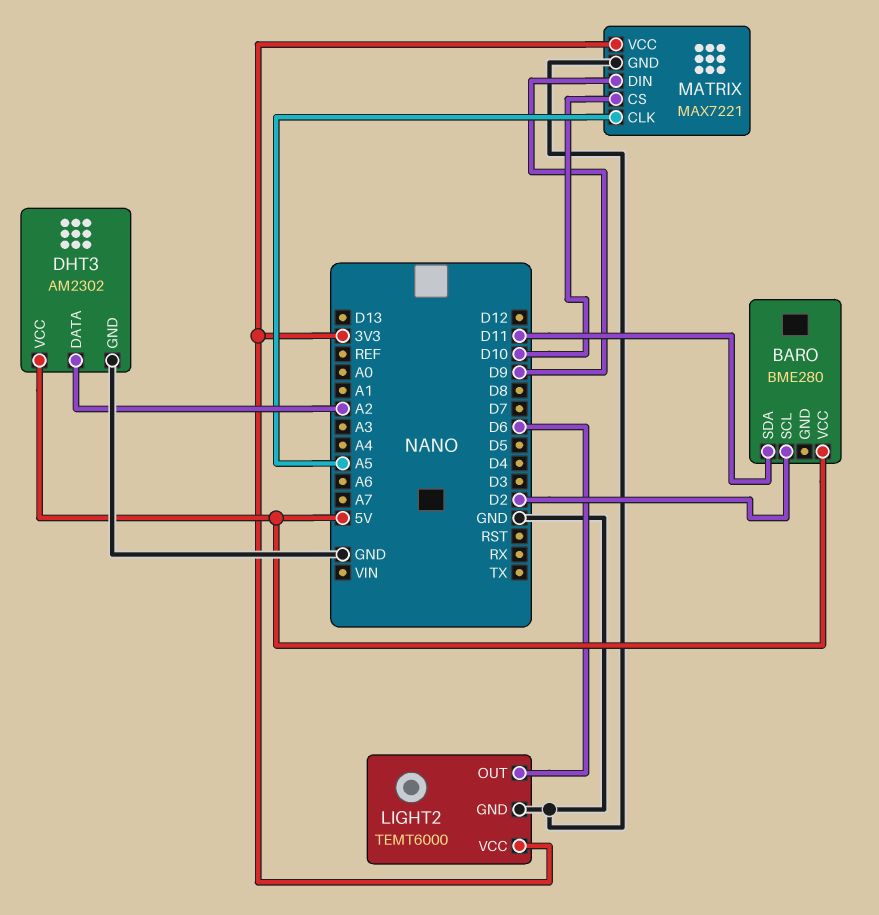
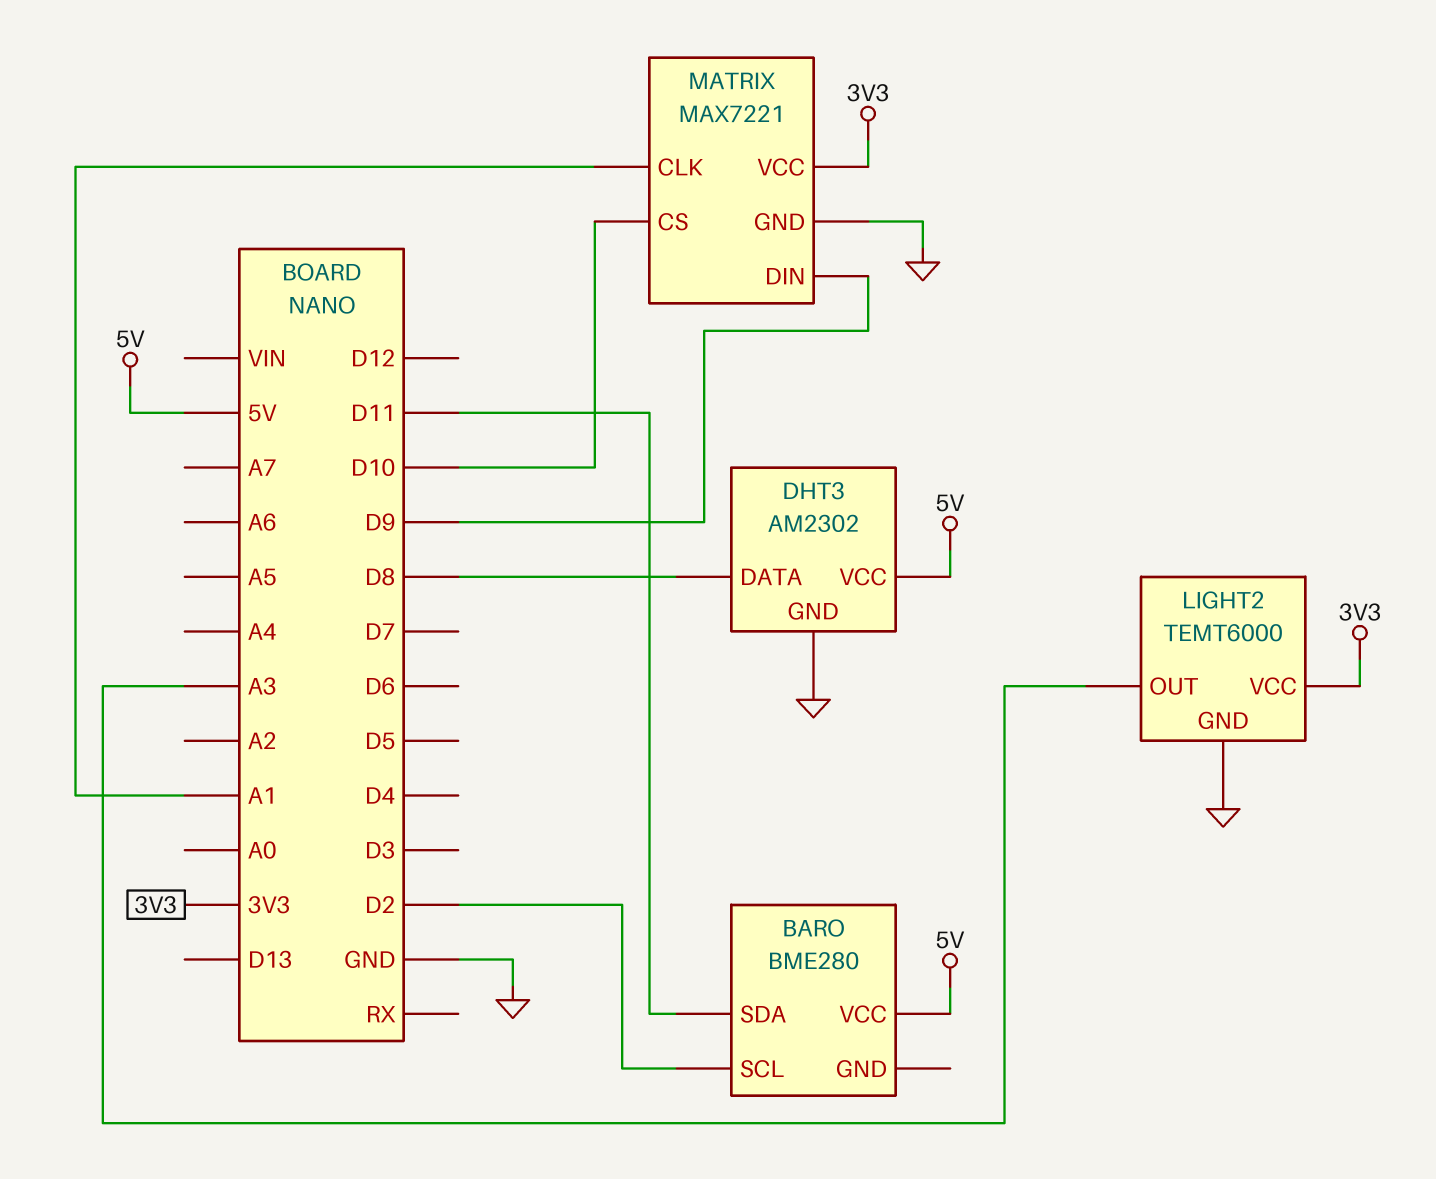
DHT3 pin DATA: A2 -> D8
LIGHT2 pin OUT: D6 -> A3
MATRIX pin CLK: A5 -> A1

